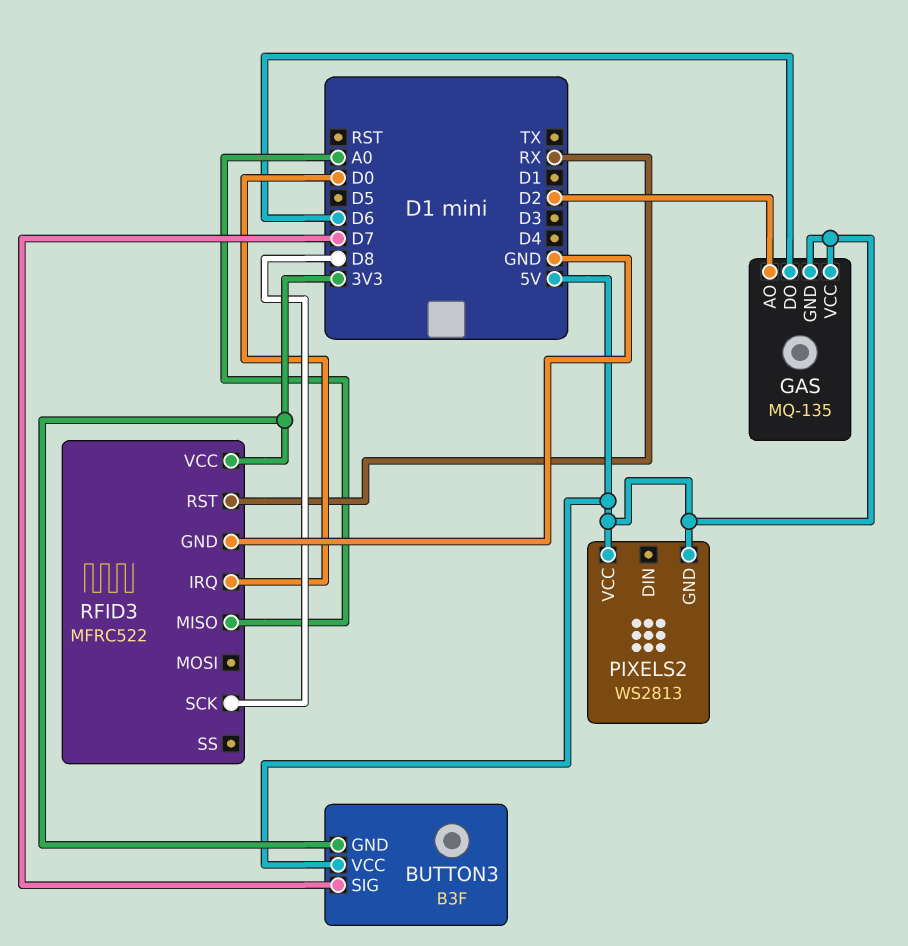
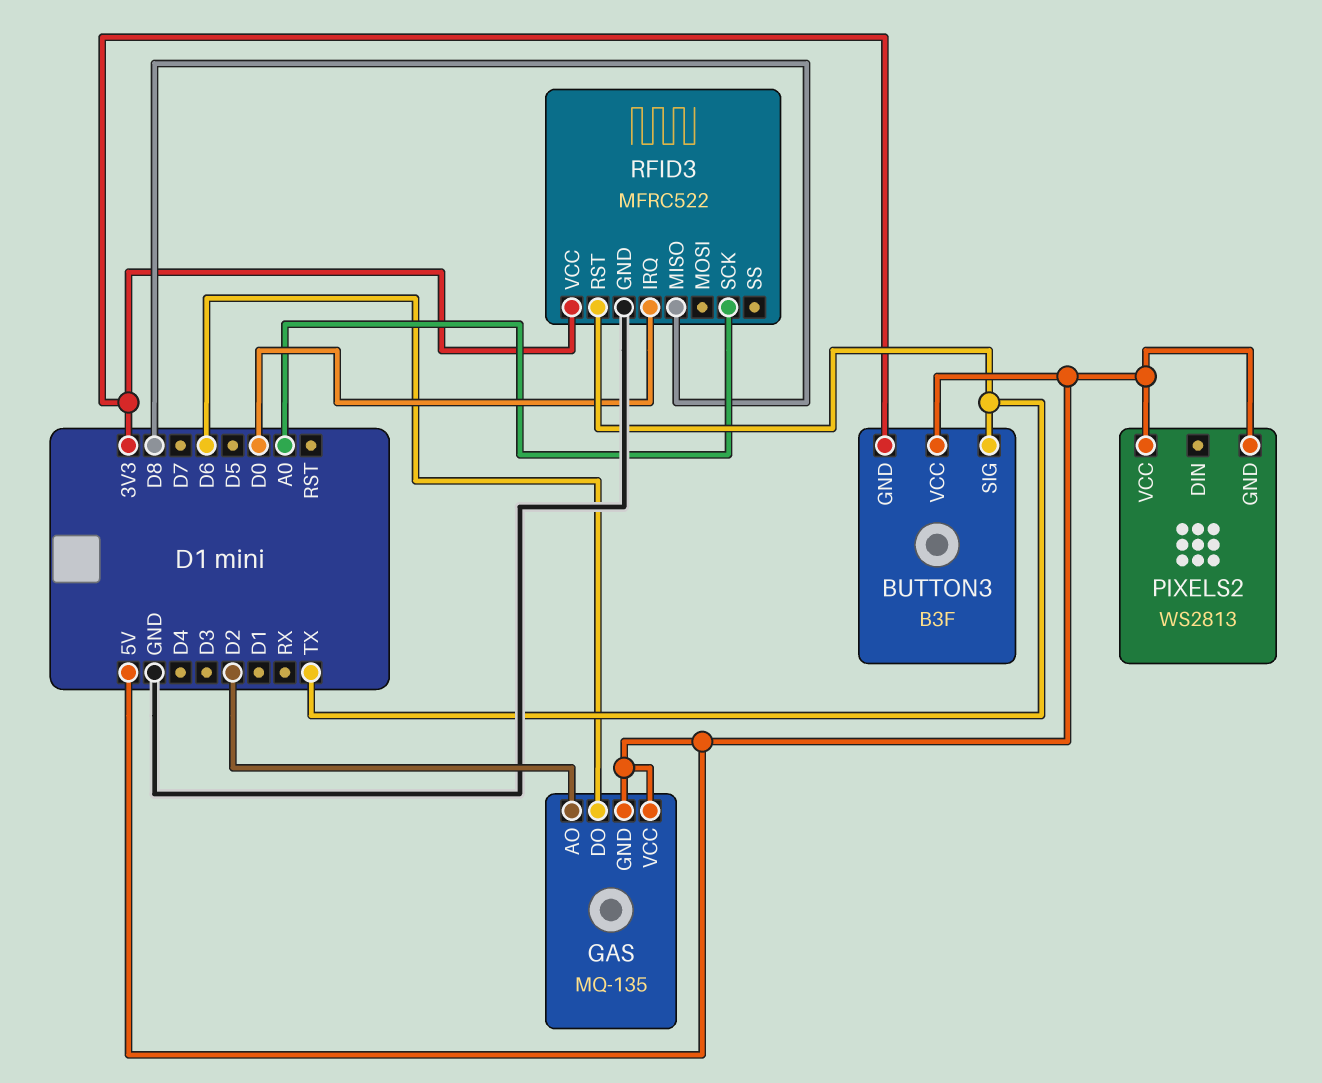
BUTTON3 pin SIG: D7 -> TX
RFID3 pin MISO: A0 -> D8
RFID3 pin RST: RX -> TX
RFID3 pin SCK: D8 -> A0

